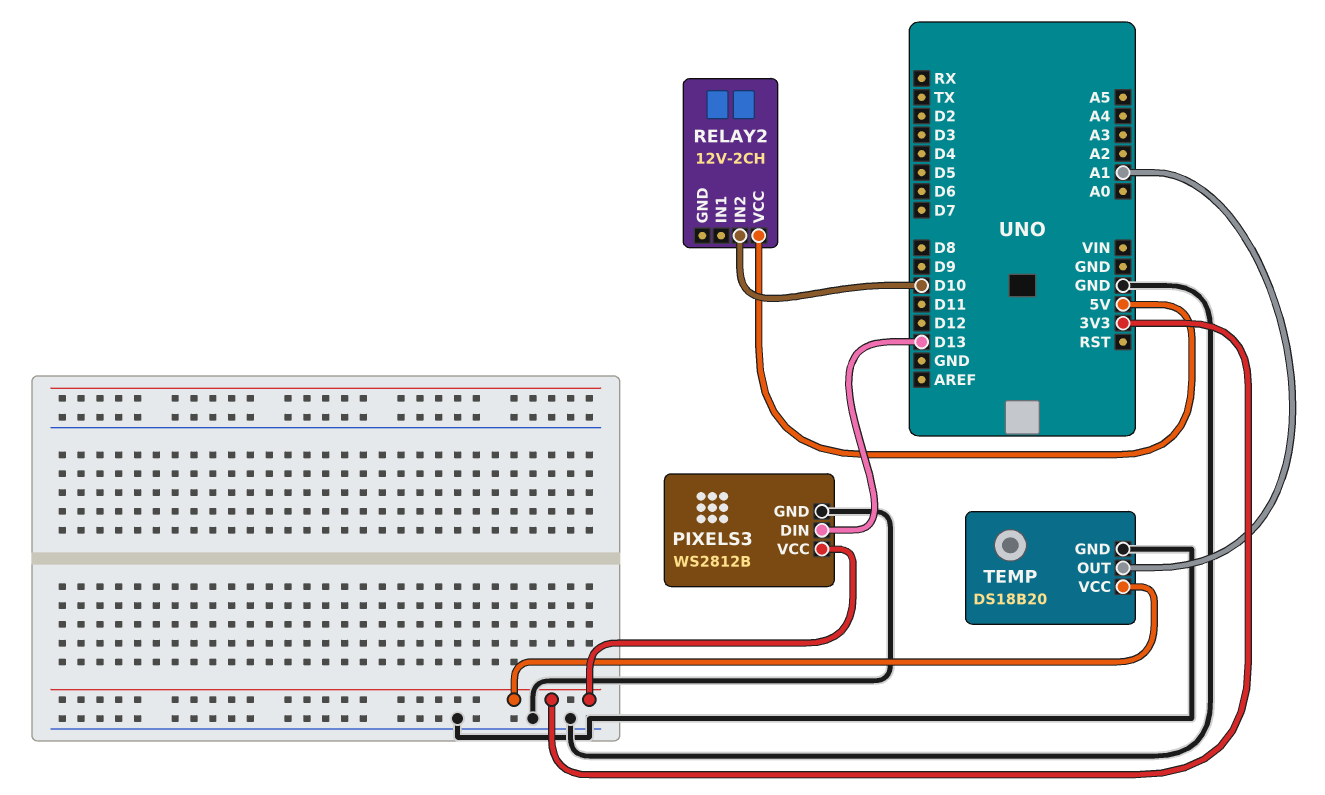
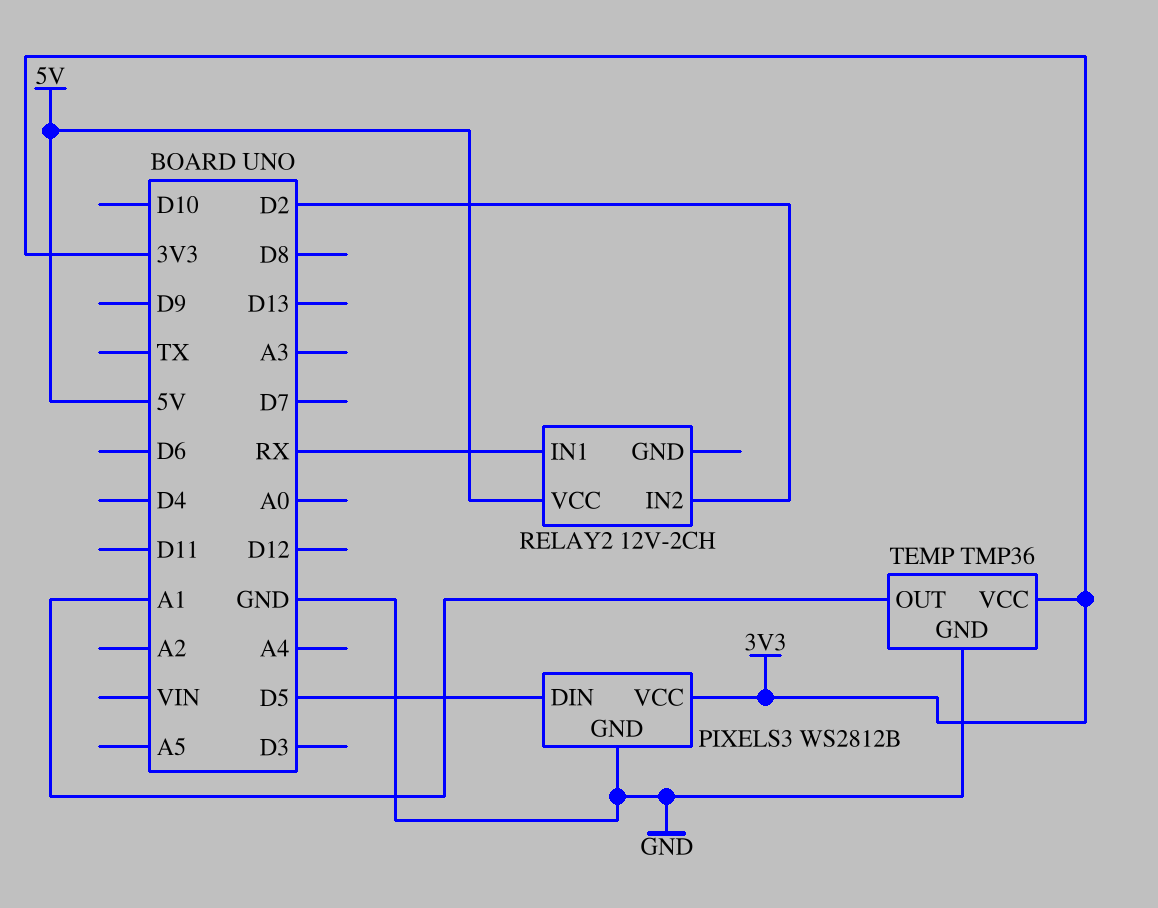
PIXELS3 pin DIN: D13 -> D5
RELAY2 pin IN1: none -> RX
RELAY2 pin IN2: D10 -> D2
TEMP: DS18B20 -> TMP36

